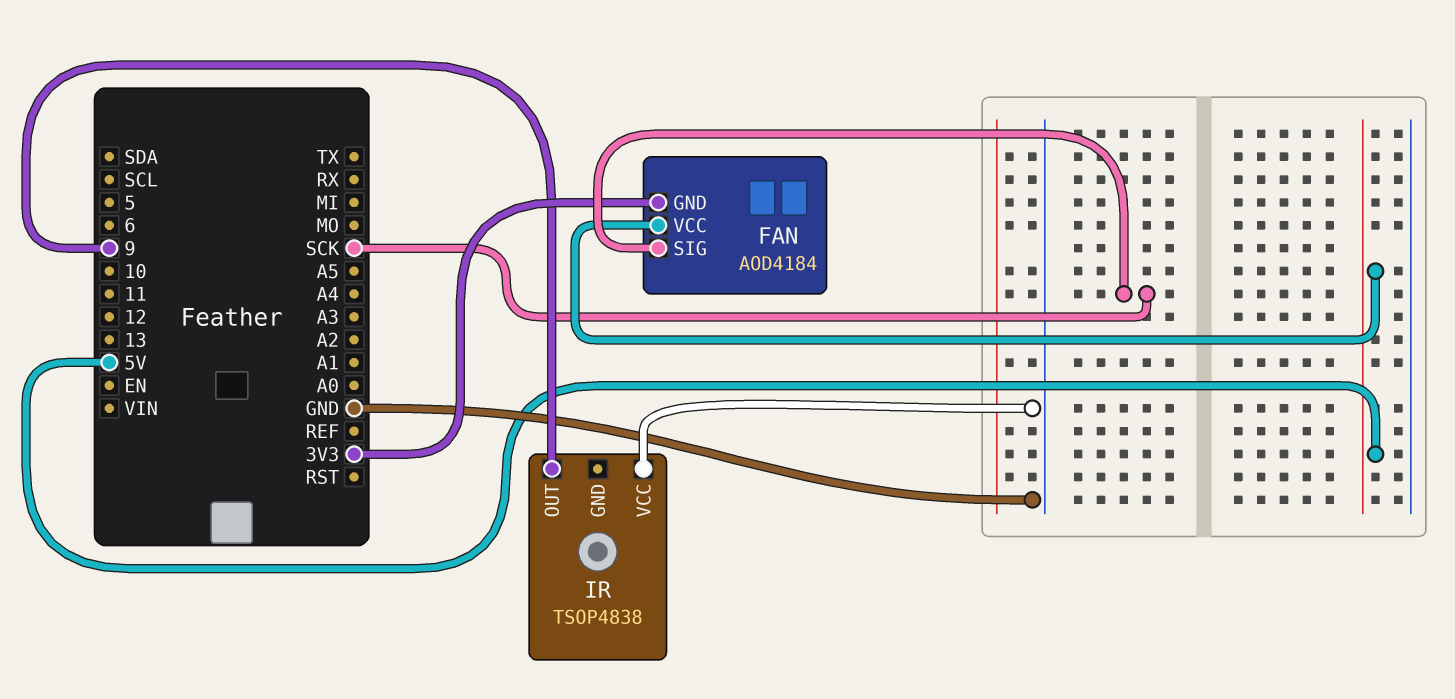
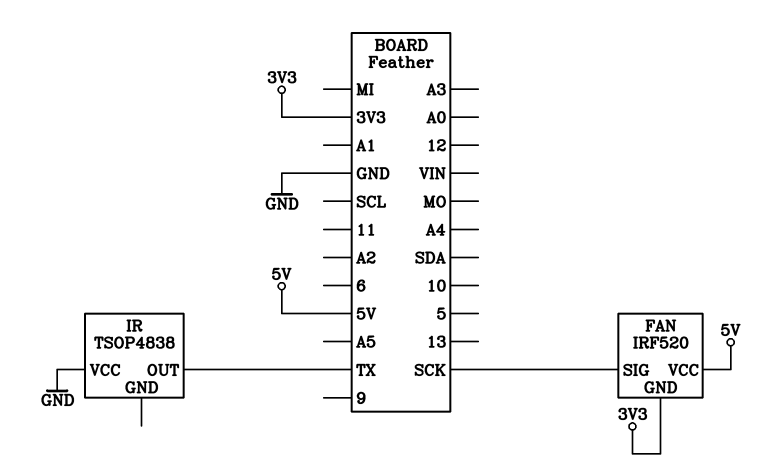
FAN: AOD4184 -> IRF520
IR pin OUT: 9 -> TX

